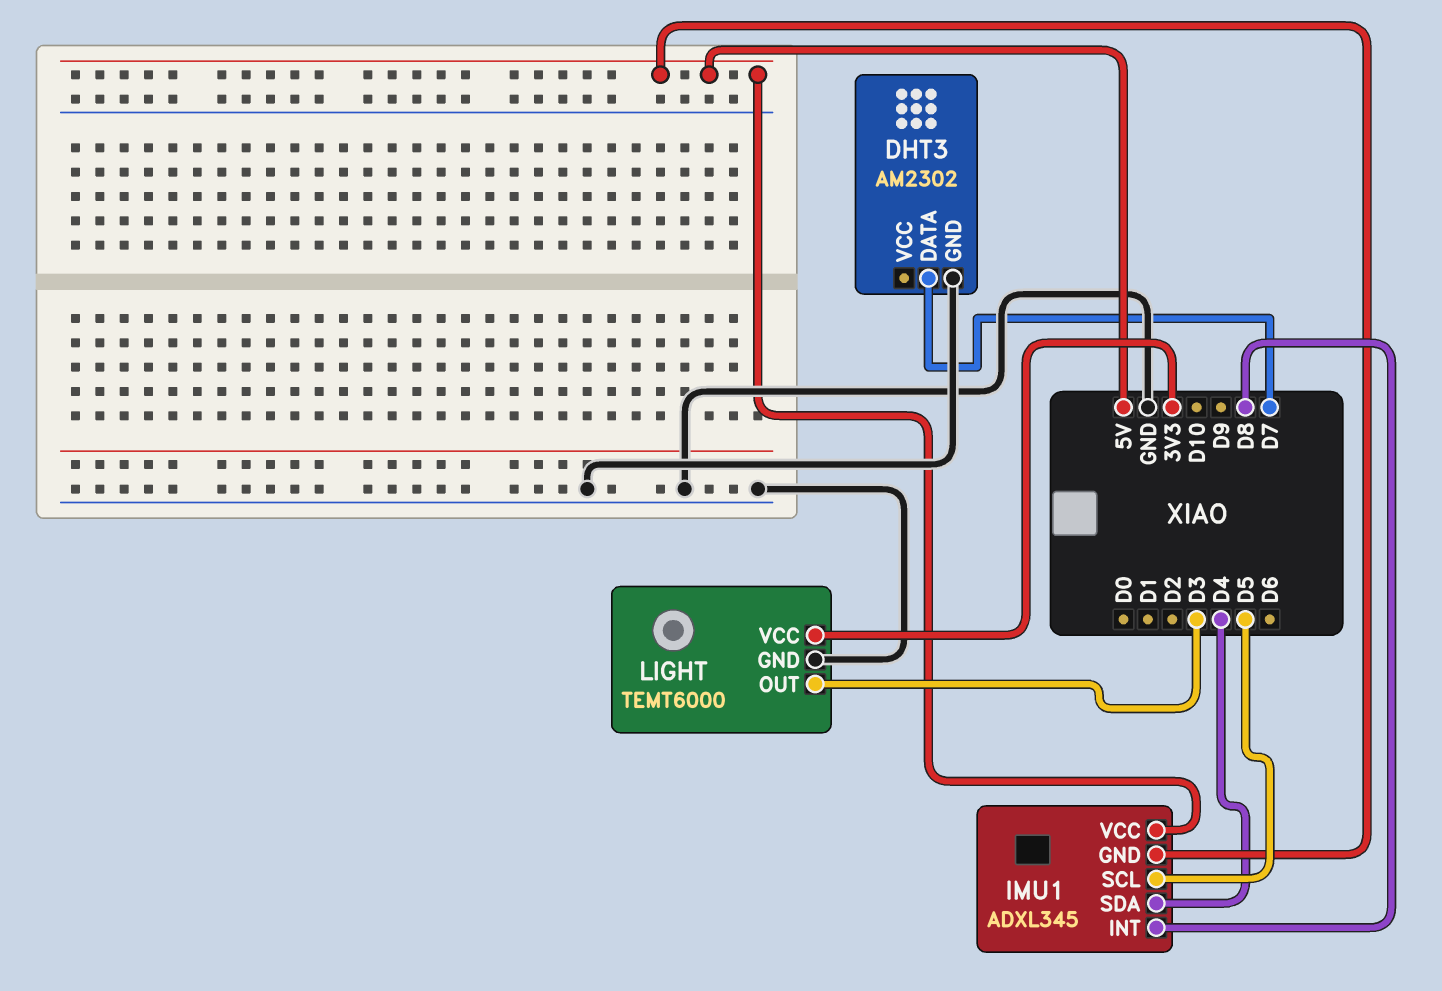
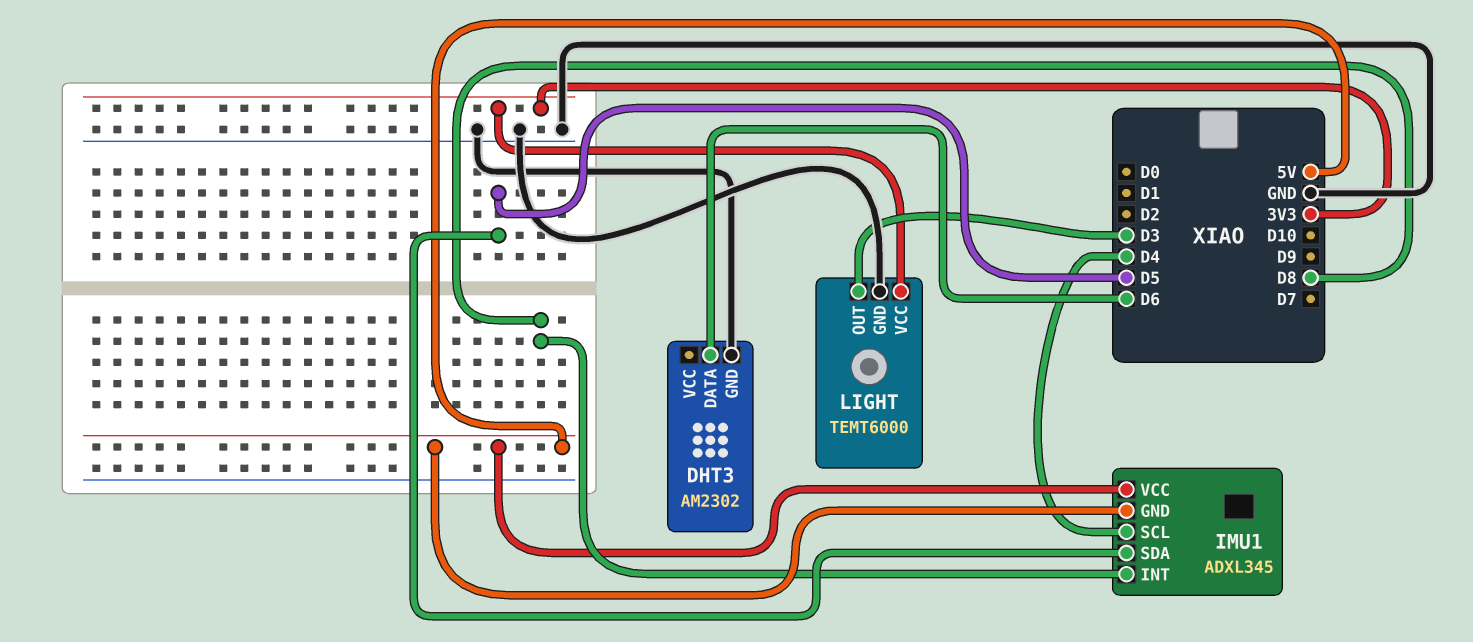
DHT3 pin DATA: D7 -> D6
IMU1 pin SCL: D5 -> D4
IMU1 pin SDA: D4 -> D5

